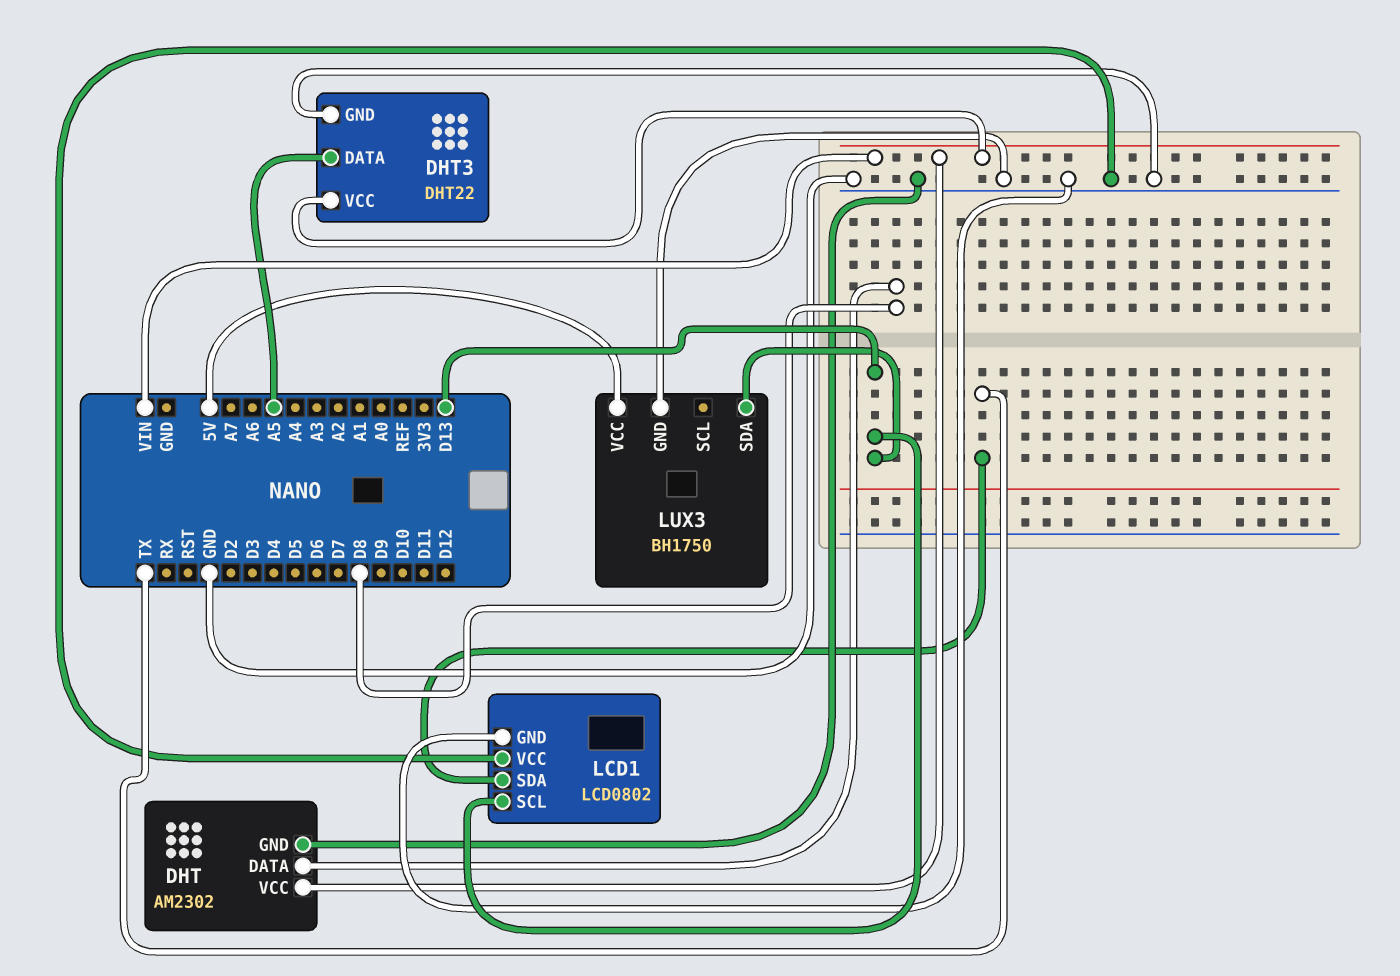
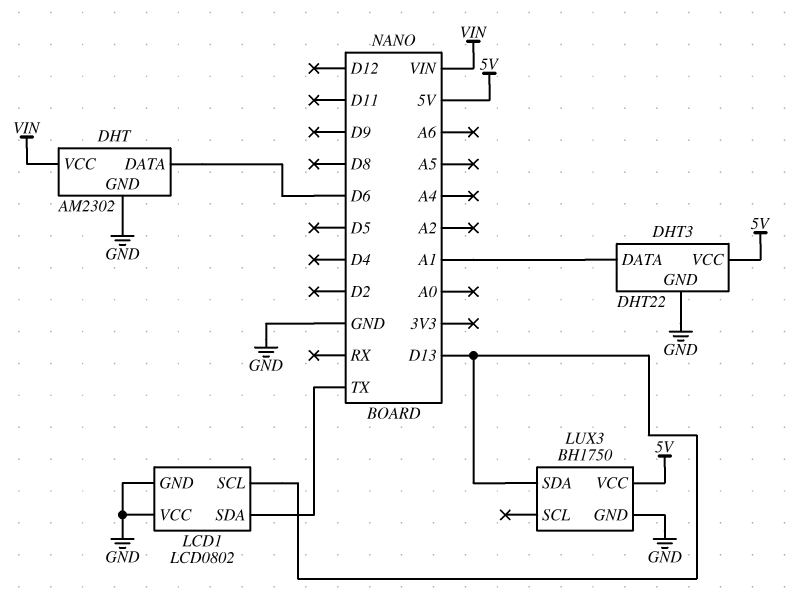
DHT pin DATA: D8 -> D6
DHT3 pin DATA: A5 -> A1
DHT3 pin VCC: VIN -> 5V

